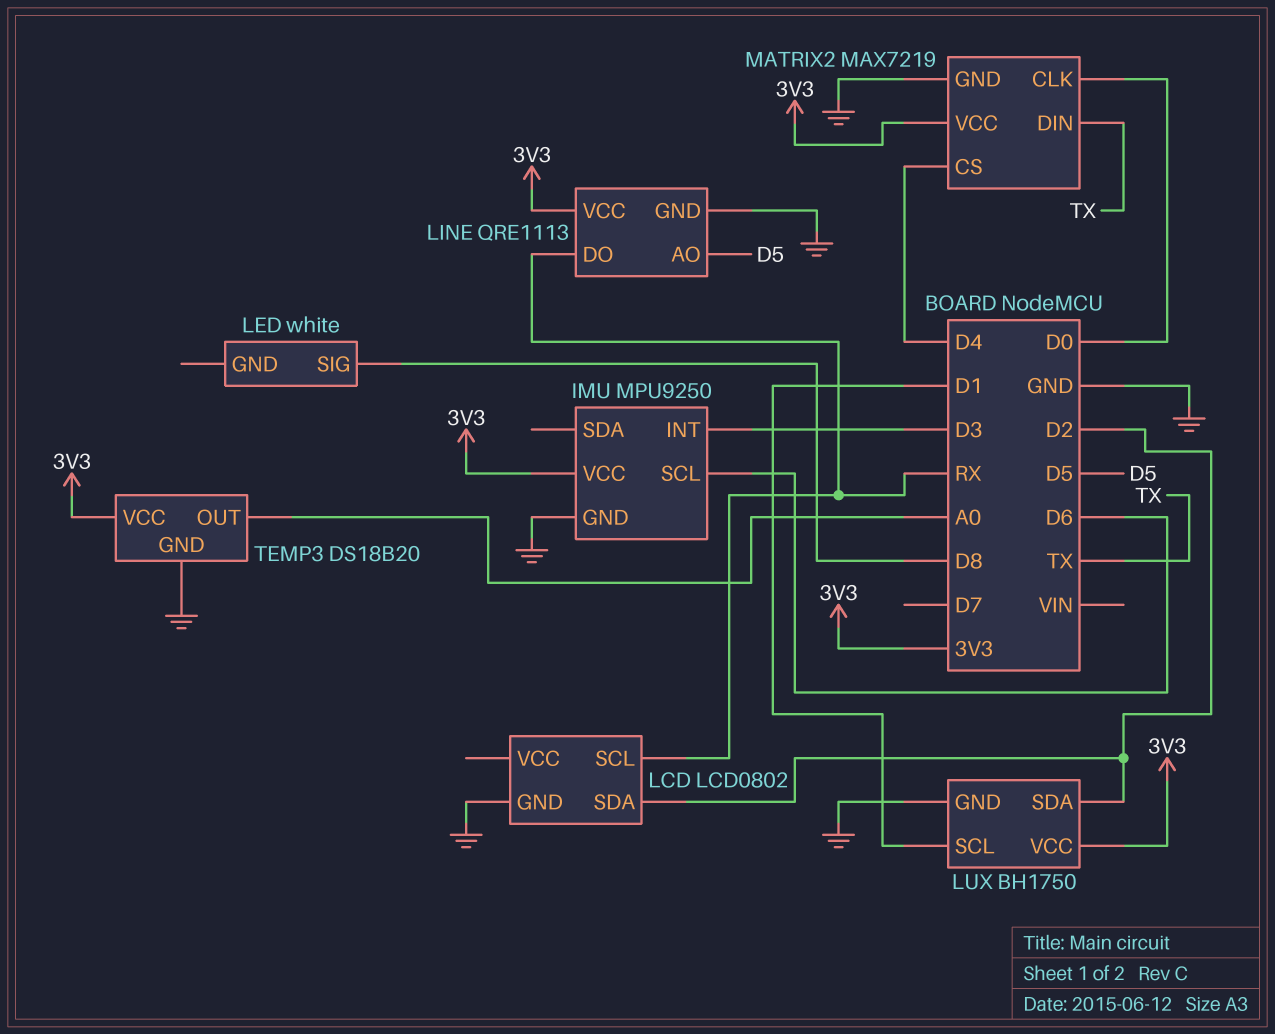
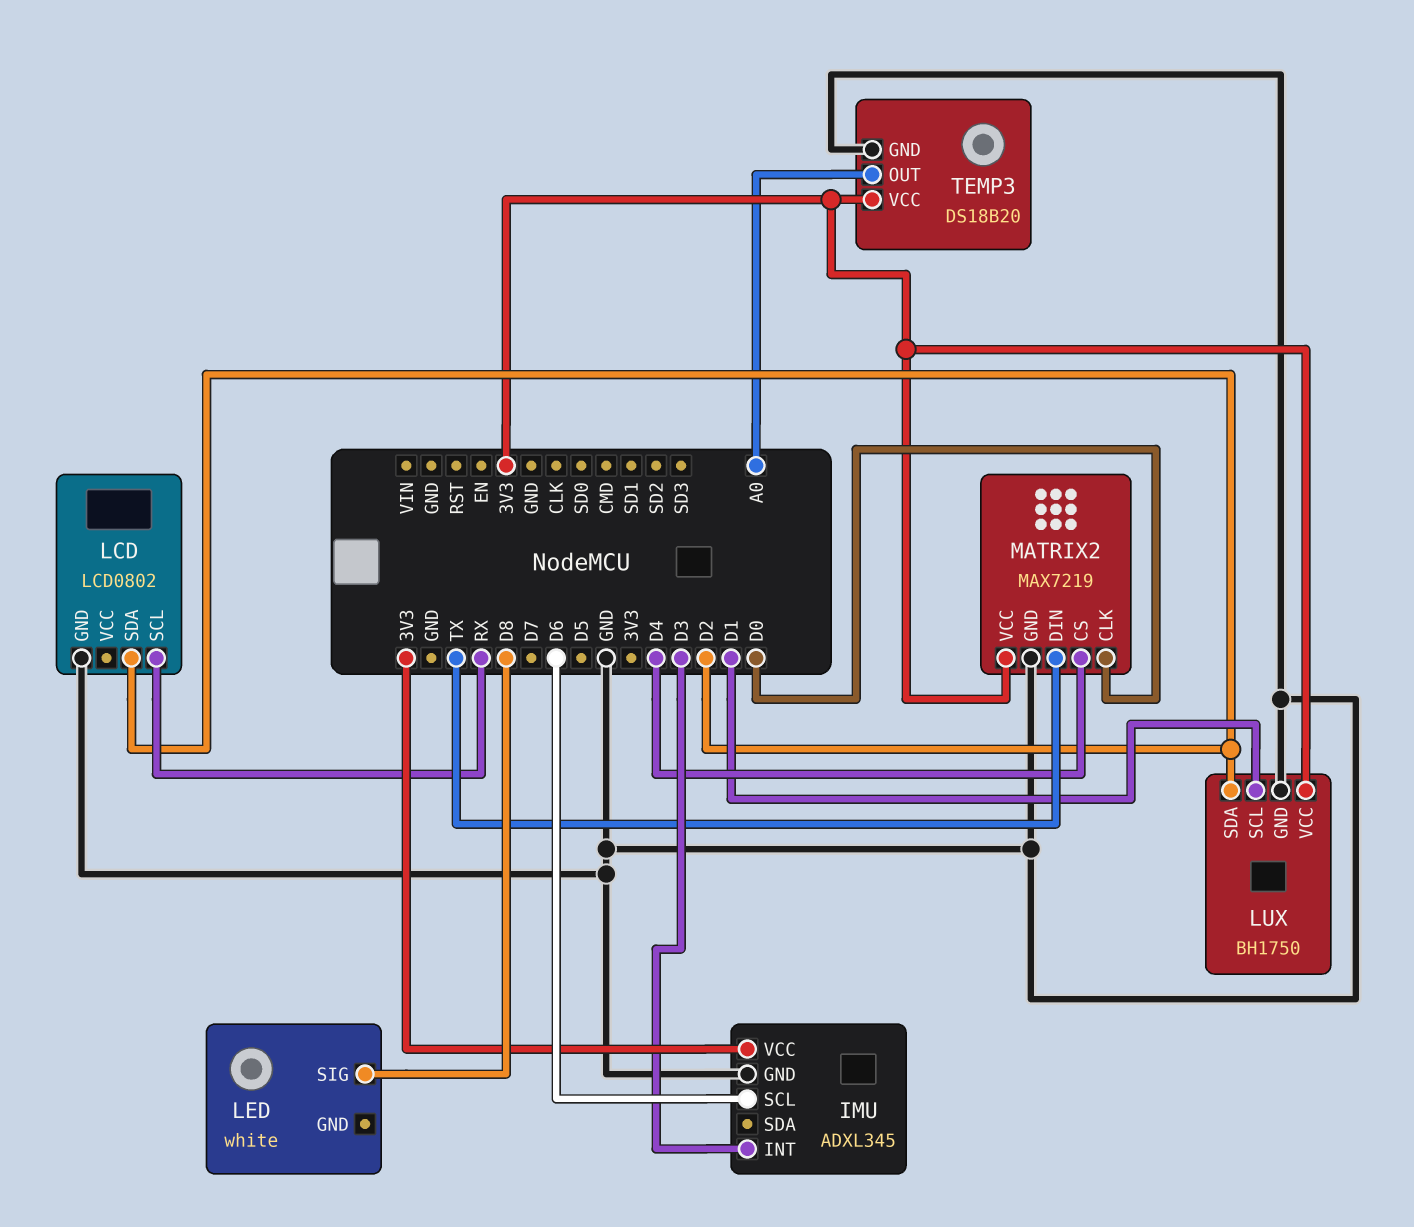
IMU: MPU9250 -> ADXL345
LINE: QRE1113 -> none
LINE pin AO: D5 -> none
LINE pin DO: RX -> none
LINE pin GND: GND -> none
LINE pin VCC: 3V3 -> none

